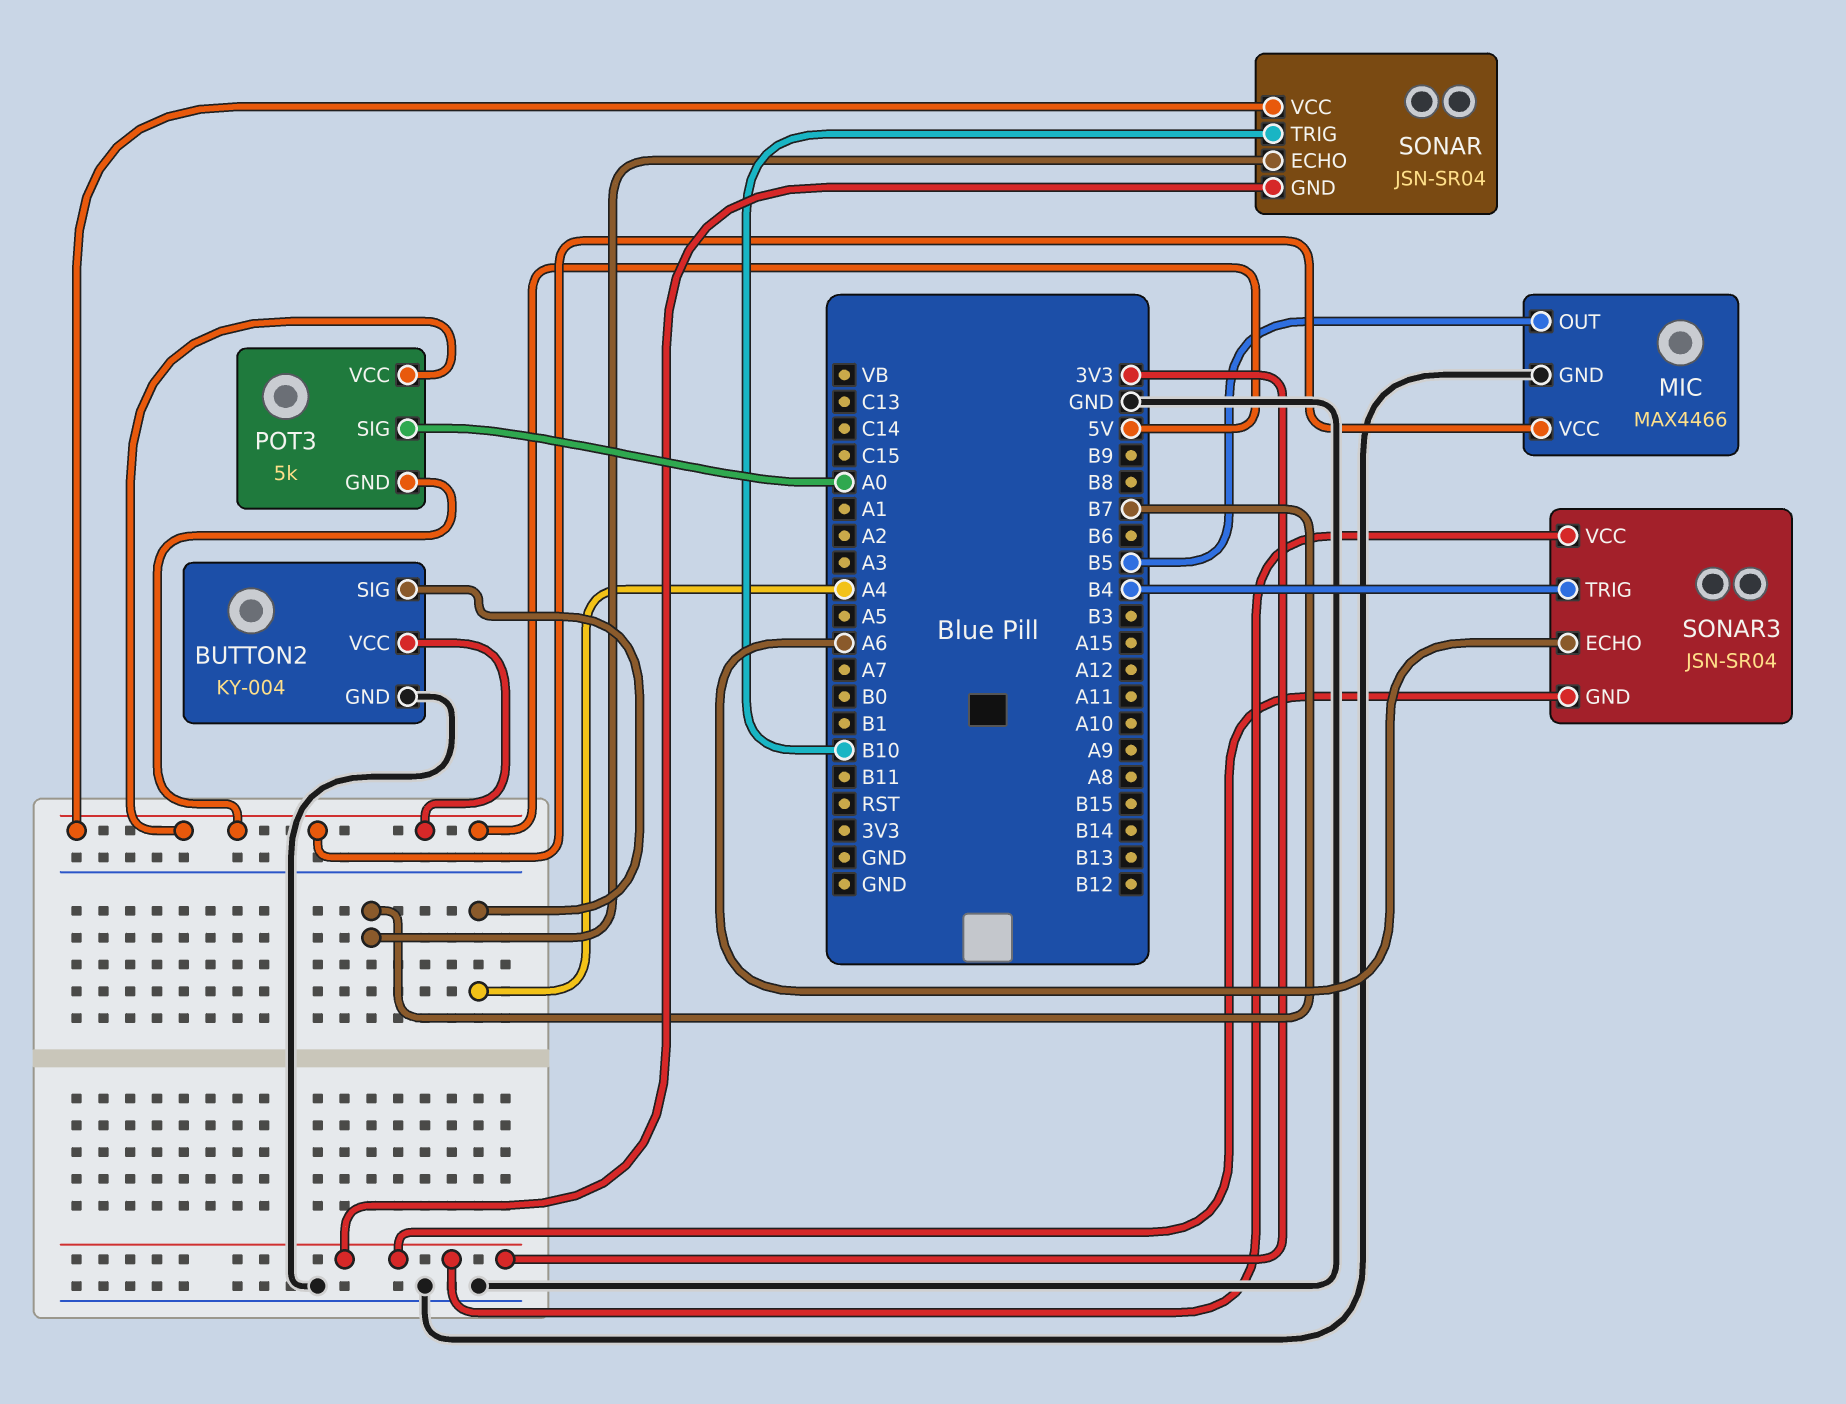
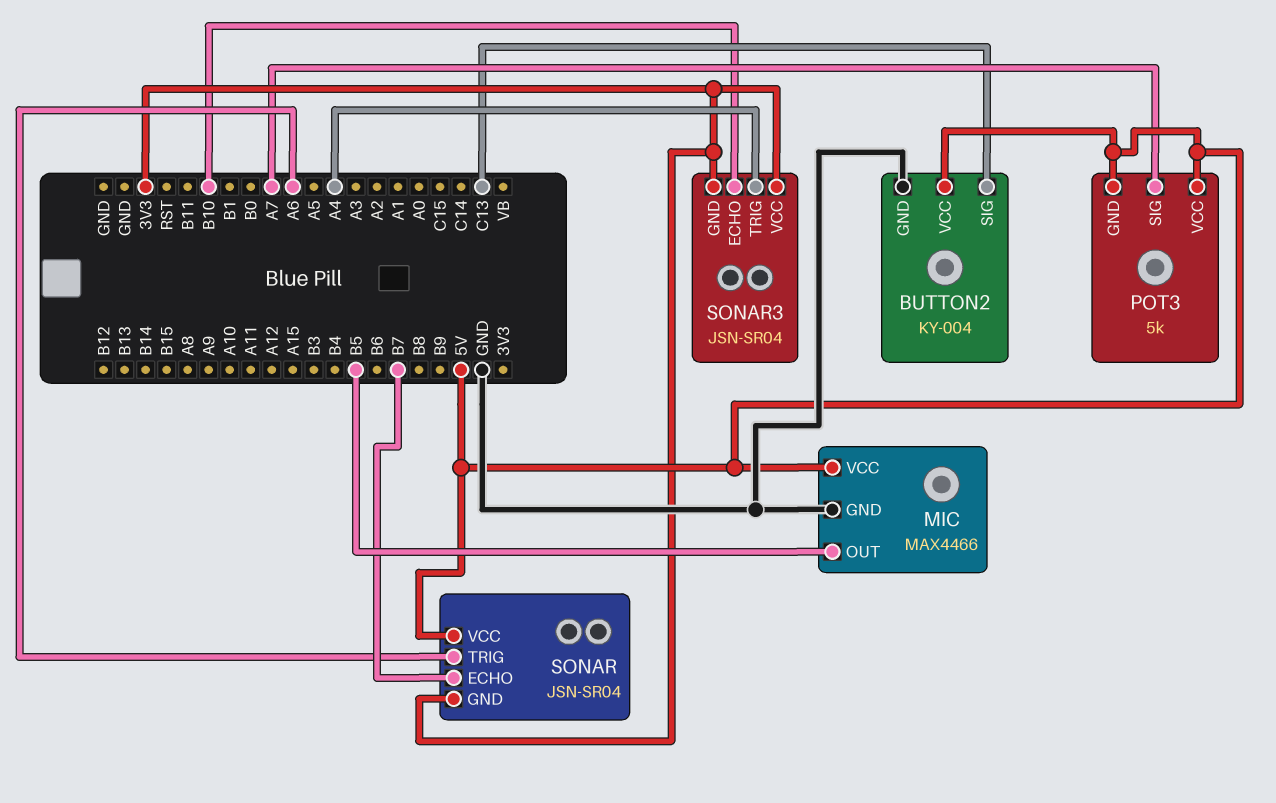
BUTTON2 pin SIG: A4 -> C13
POT3 pin SIG: A0 -> A7
SONAR pin TRIG: B10 -> A6
SONAR3 pin ECHO: A6 -> B10
SONAR3 pin TRIG: B4 -> A4

